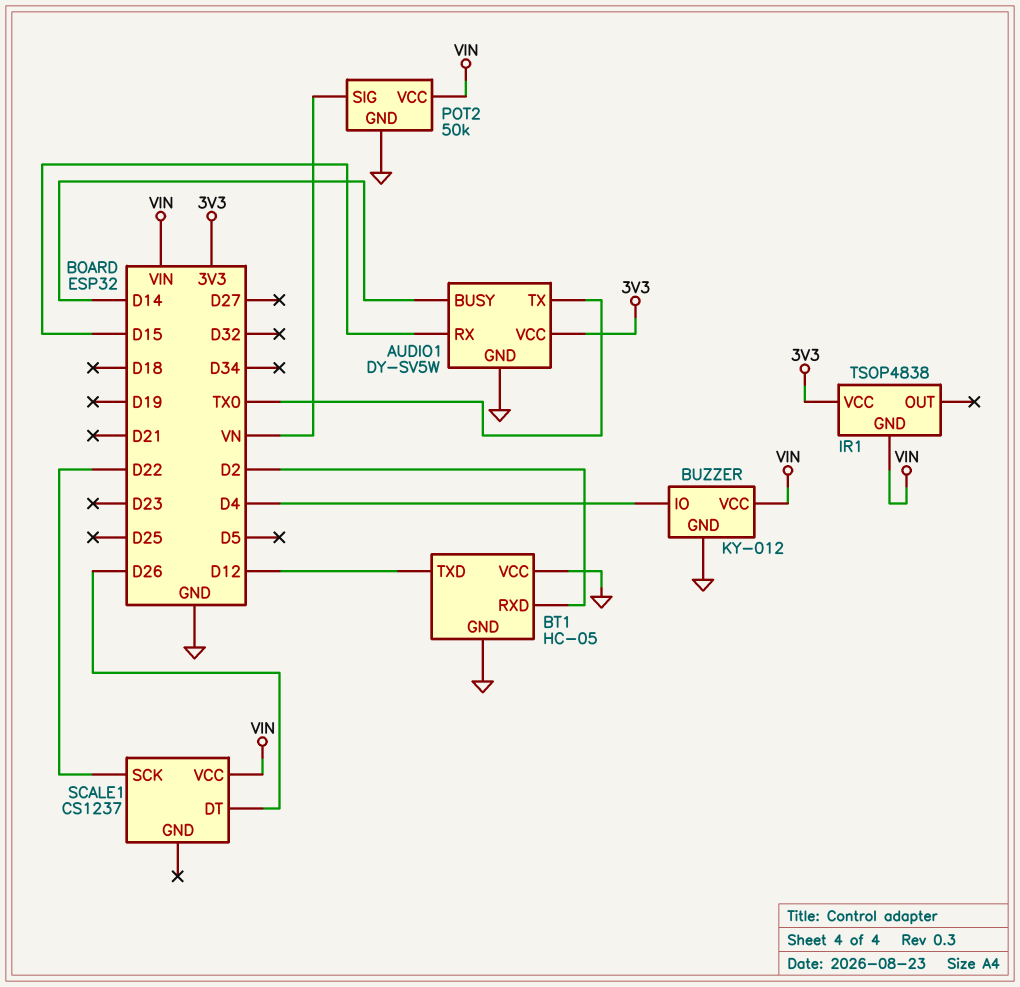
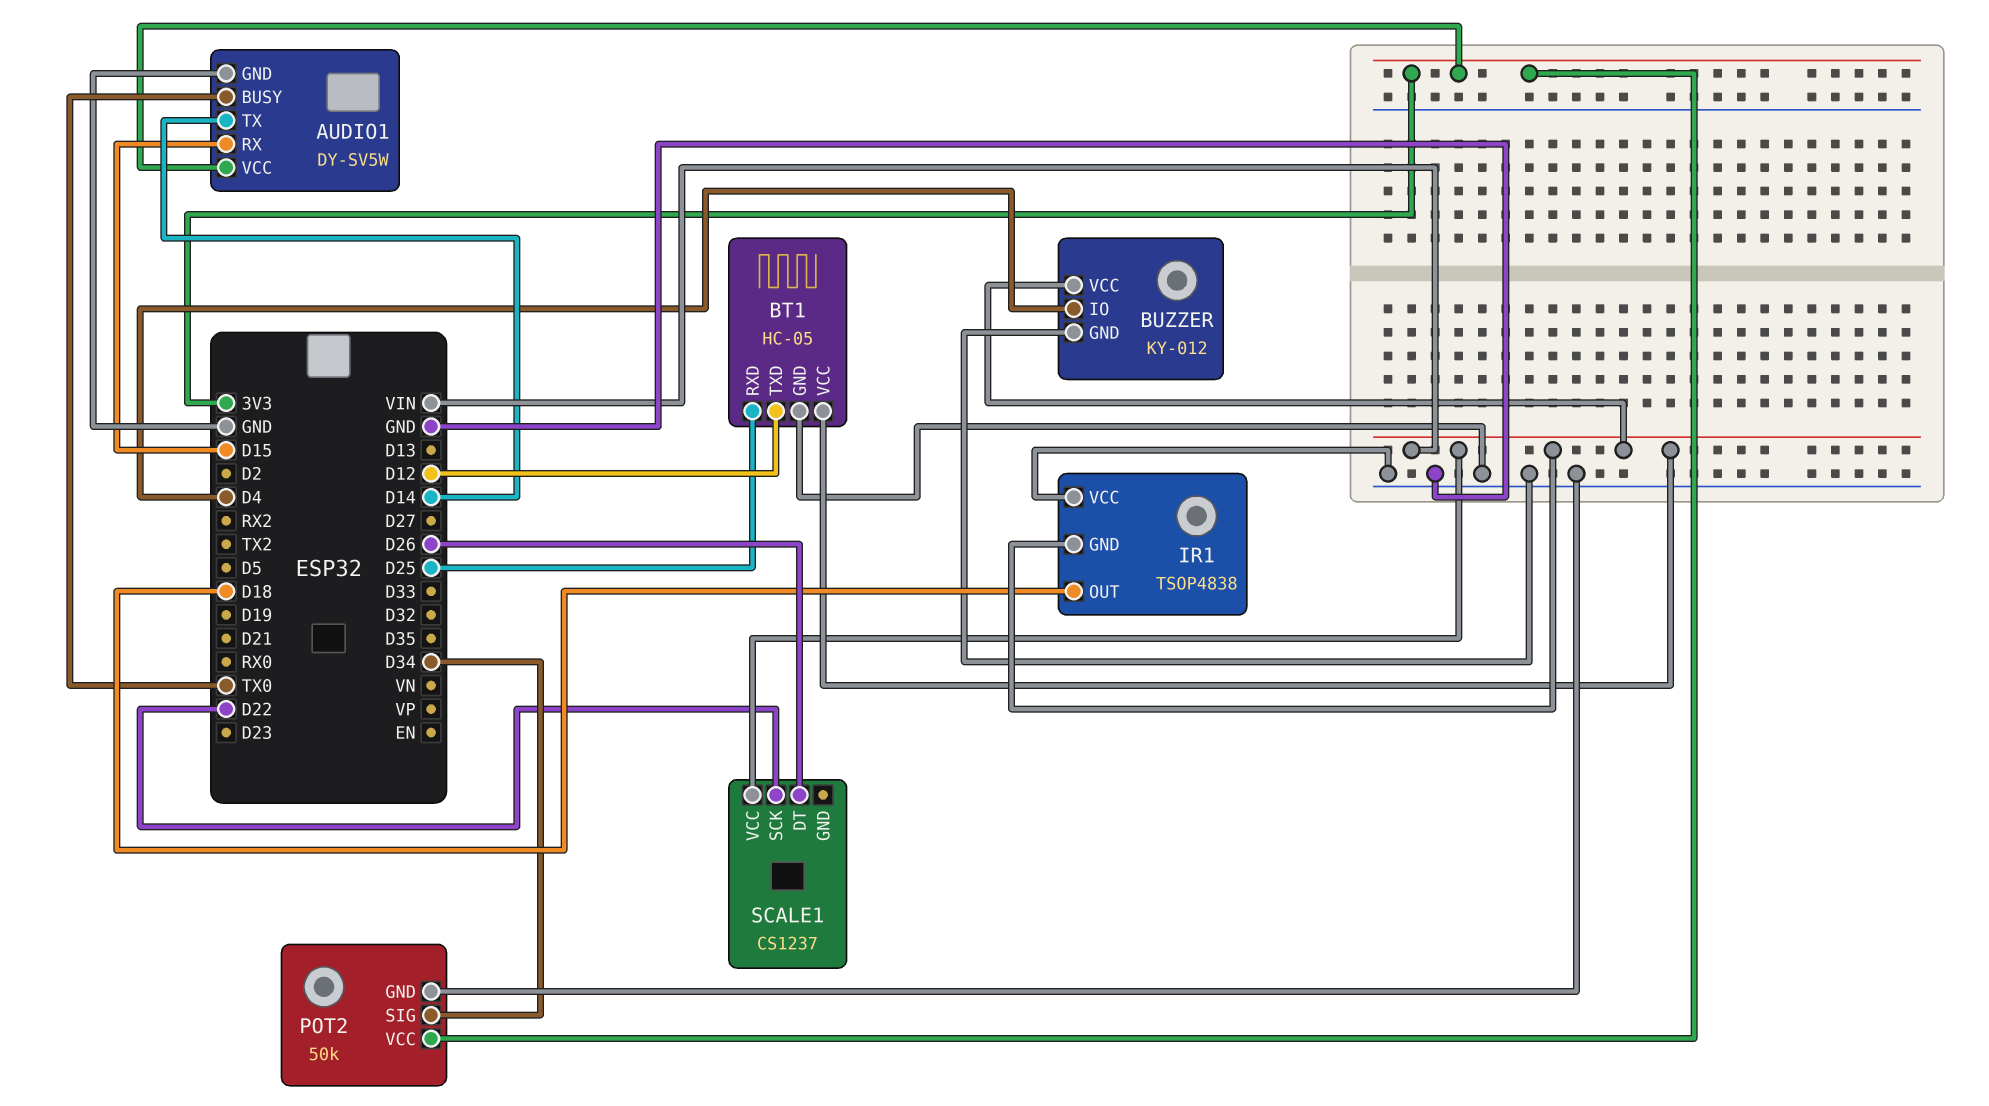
AUDIO1 pin BUSY: D14 -> TX0
AUDIO1 pin TX: TX0 -> D14
BT1 pin RXD: D2 -> D25
BT1 pin VCC: GND -> VIN
IR1 pin OUT: none -> D18
IR1 pin VCC: 3V3 -> GND
POT2 pin SIG: VN -> D34
POT2 pin VCC: VIN -> 3V3

